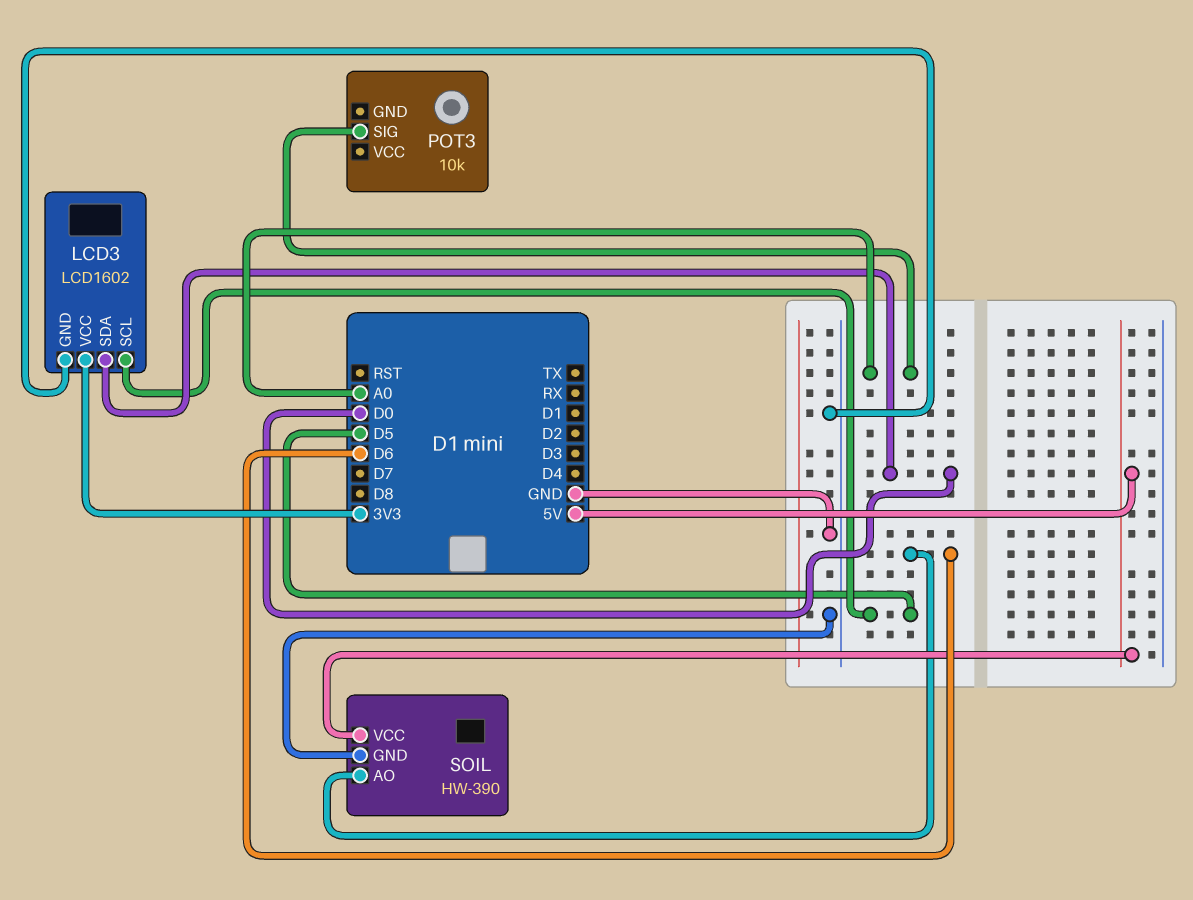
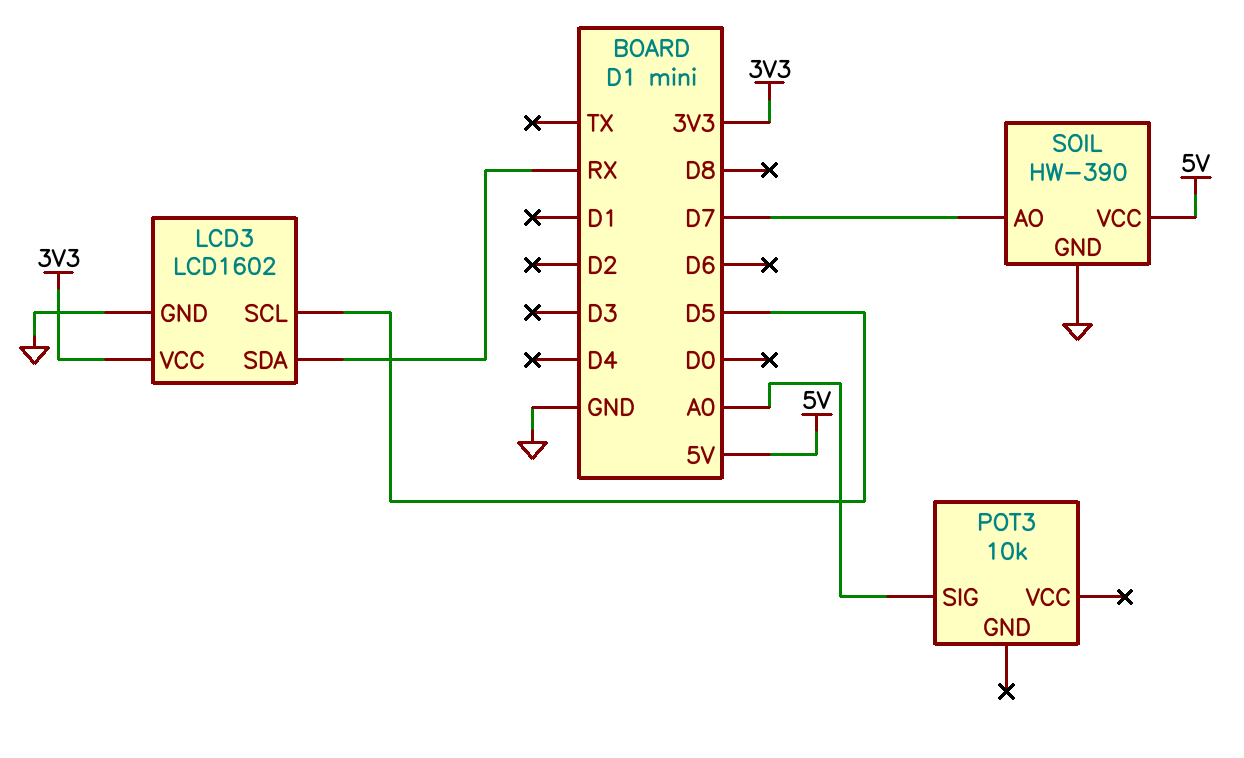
LCD3 pin SDA: D0 -> RX
SOIL pin AO: D6 -> D7

